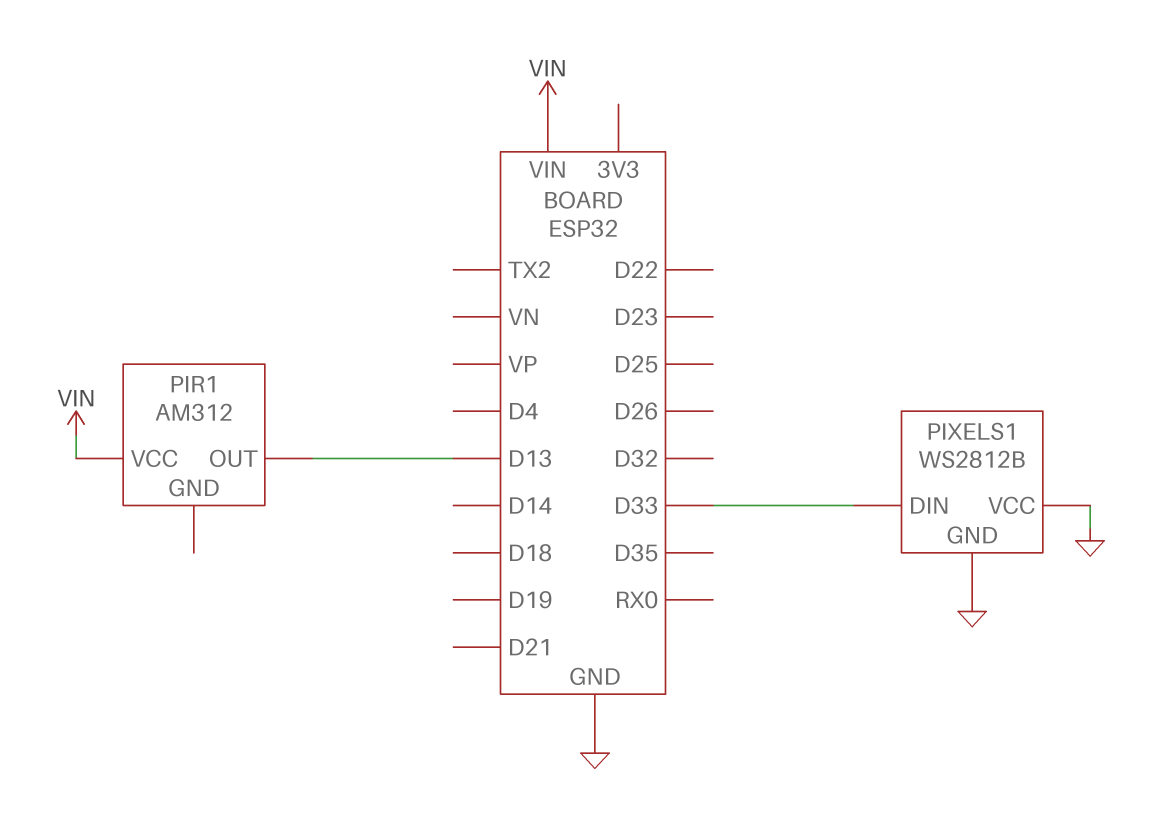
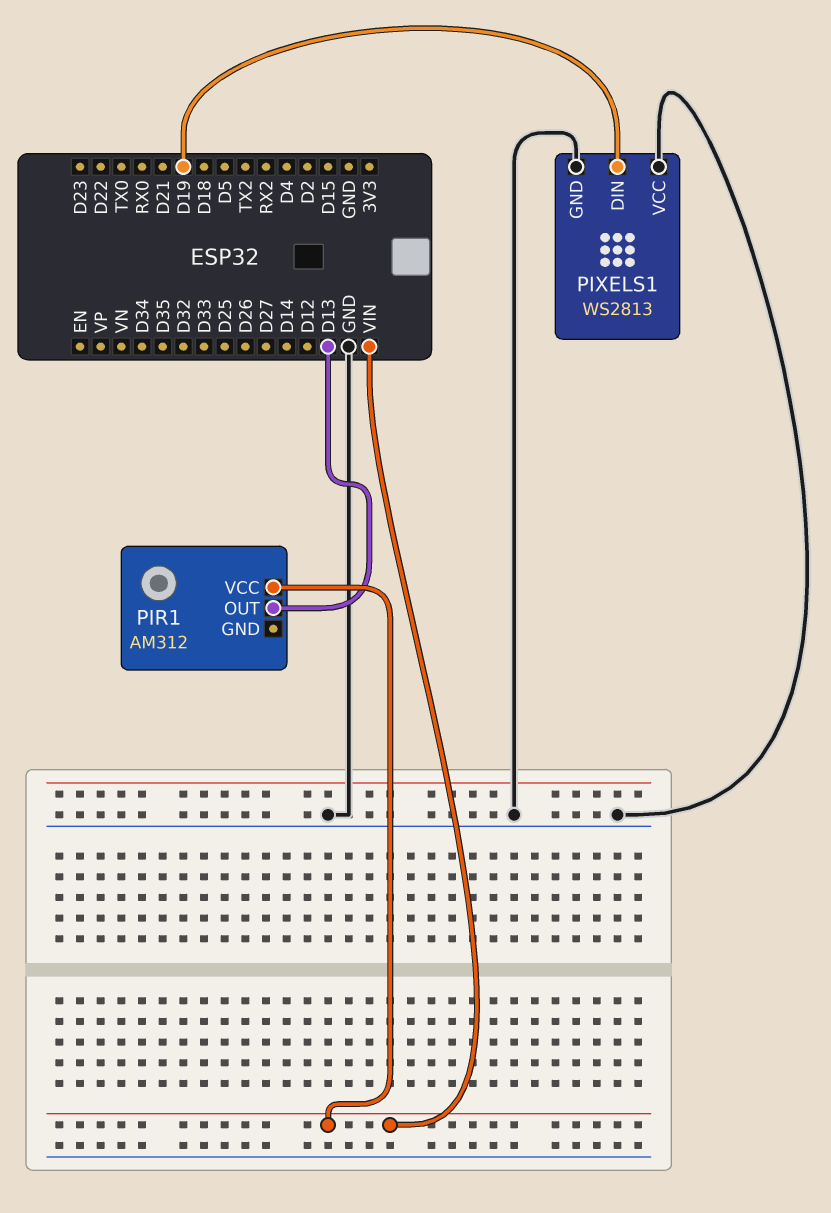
PIXELS1: WS2812B -> WS2813
PIXELS1 pin DIN: D33 -> D19

